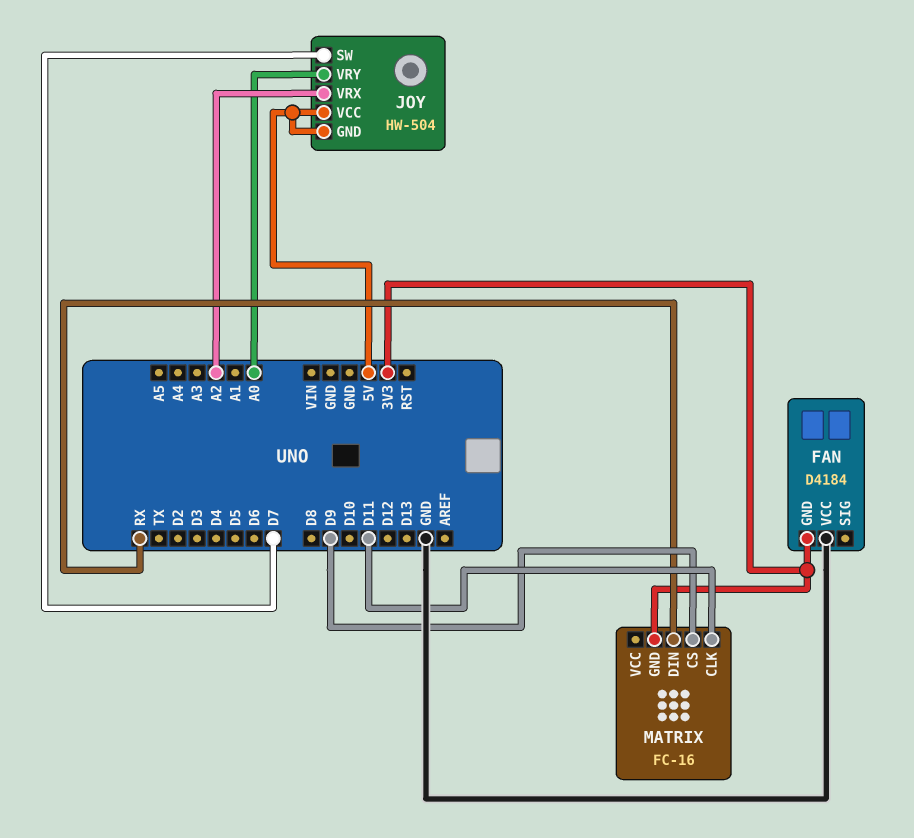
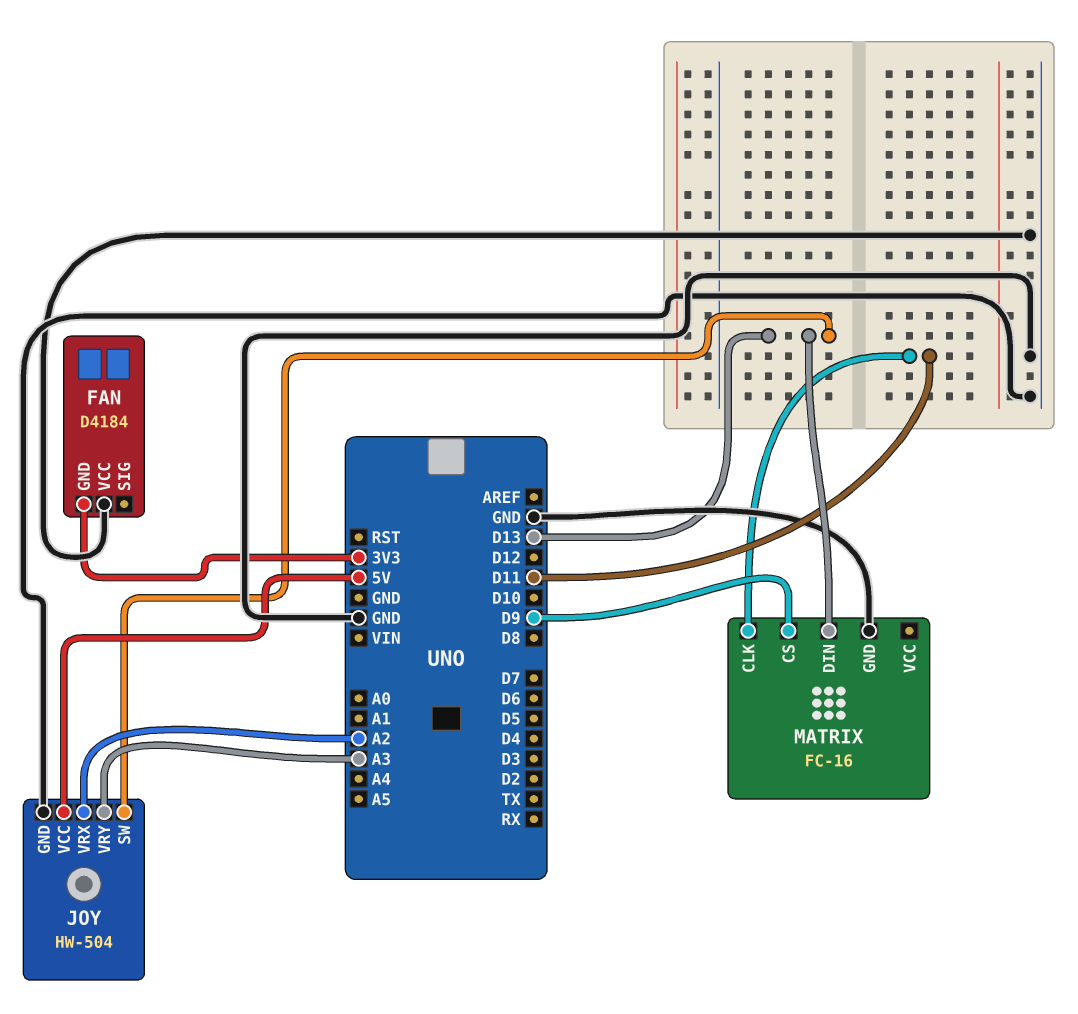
JOY pin GND: 5V -> GND
JOY pin SW: D7 -> D13
JOY pin VRY: A0 -> A3
MATRIX pin DIN: RX -> D13
MATRIX pin GND: 3V3 -> GND

